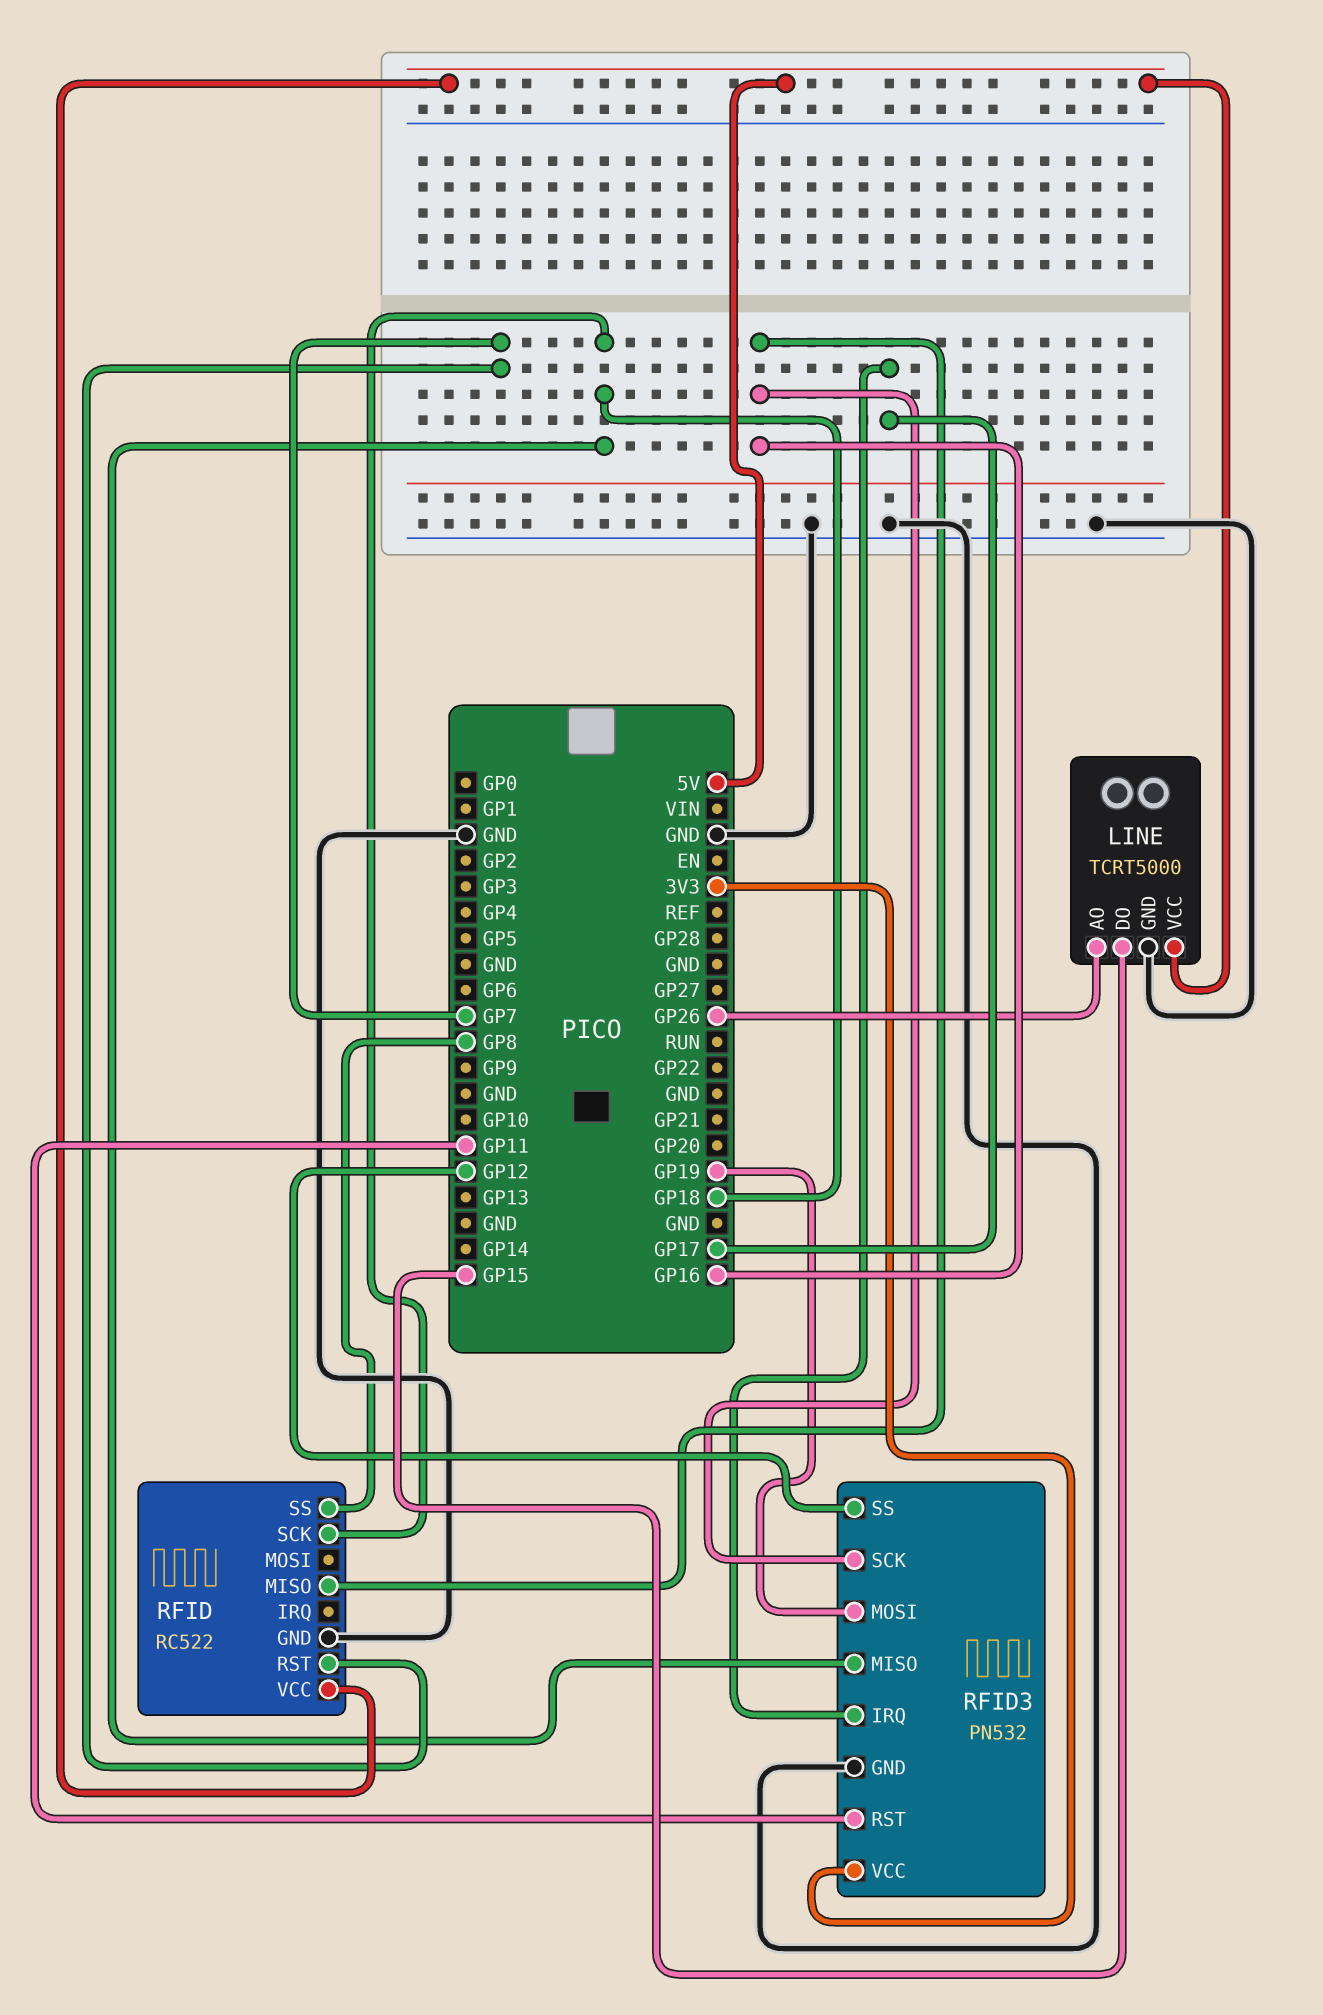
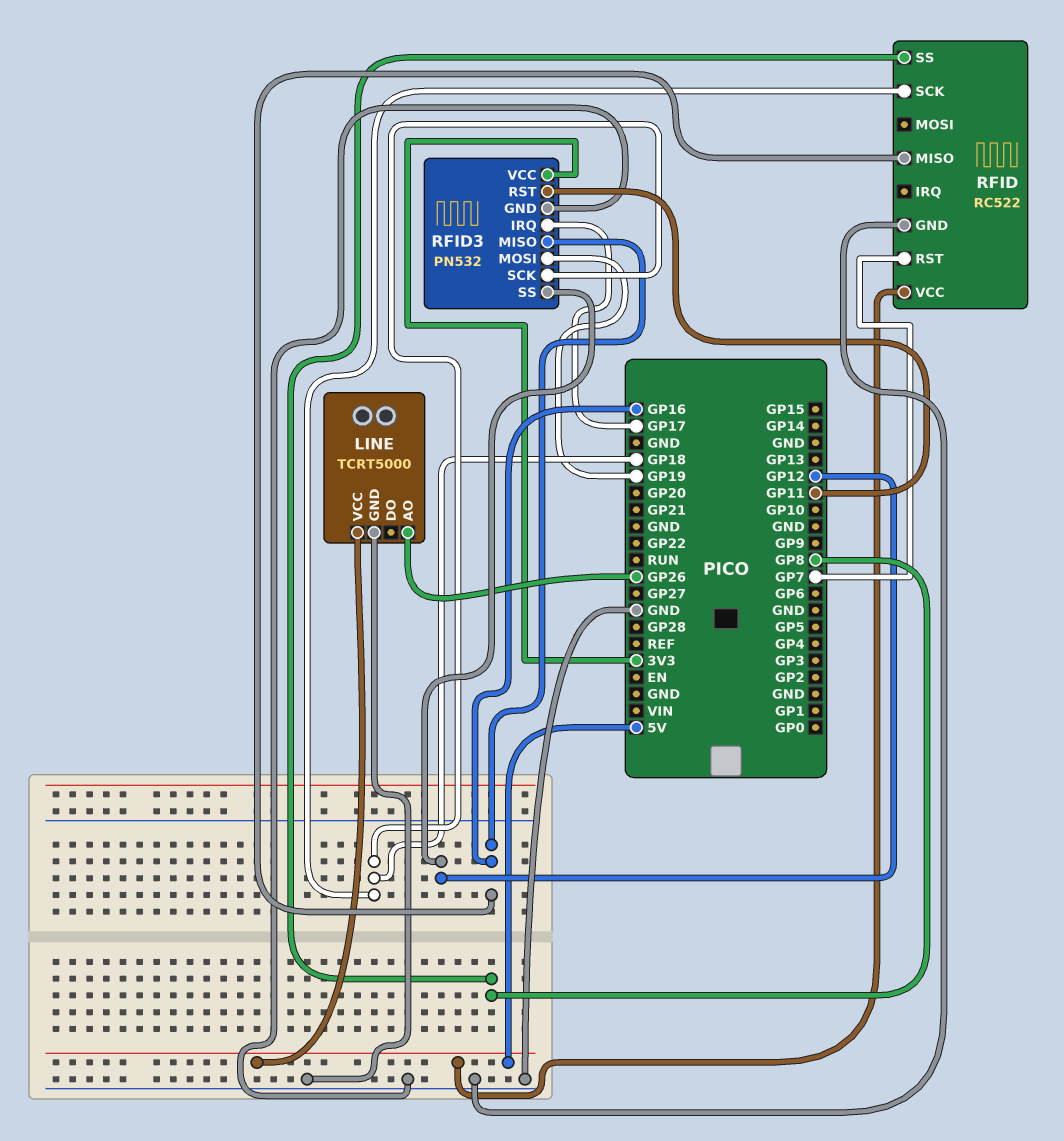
LINE pin DO: GP15 -> none
RFID3 pin MISO: GP18 -> GP16
RFID3 pin SCK: GP16 -> GP18

